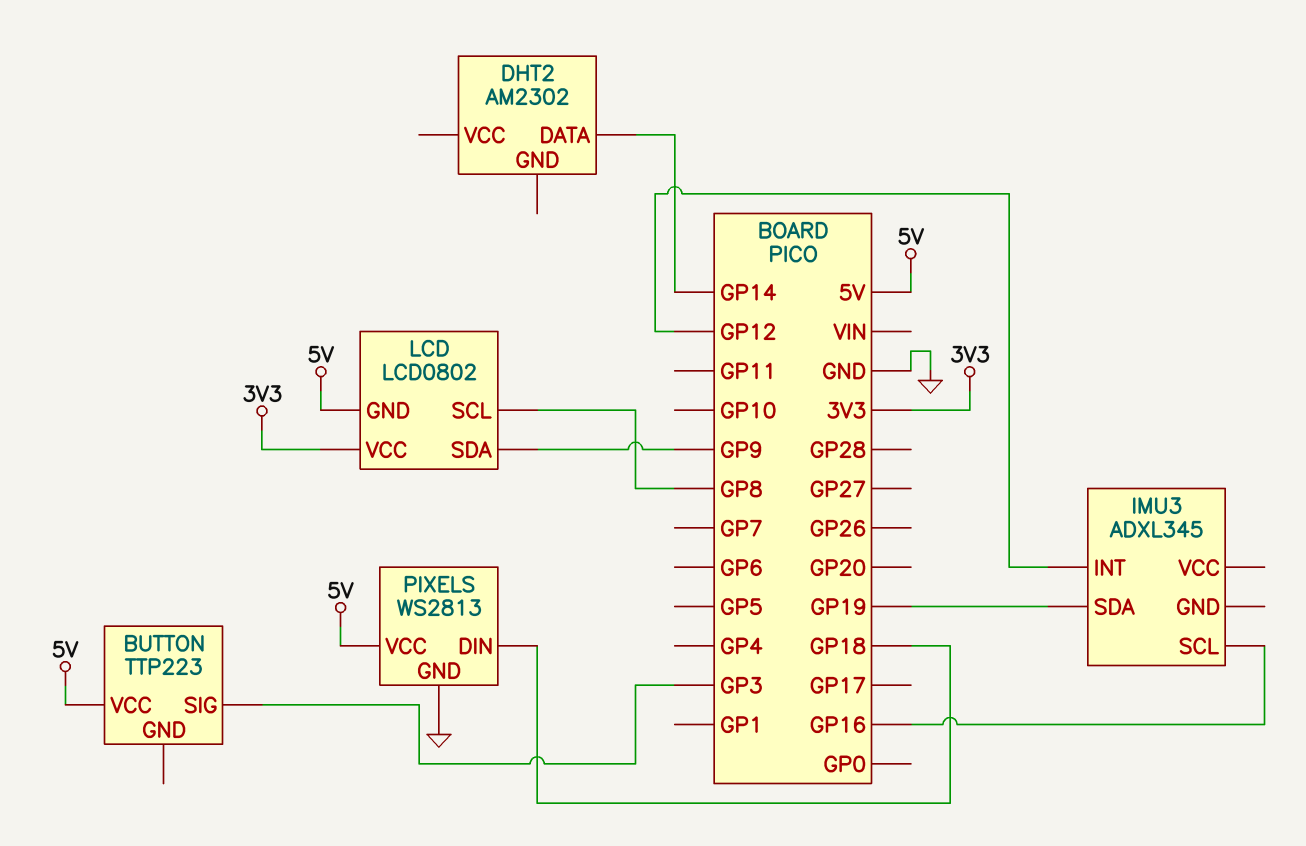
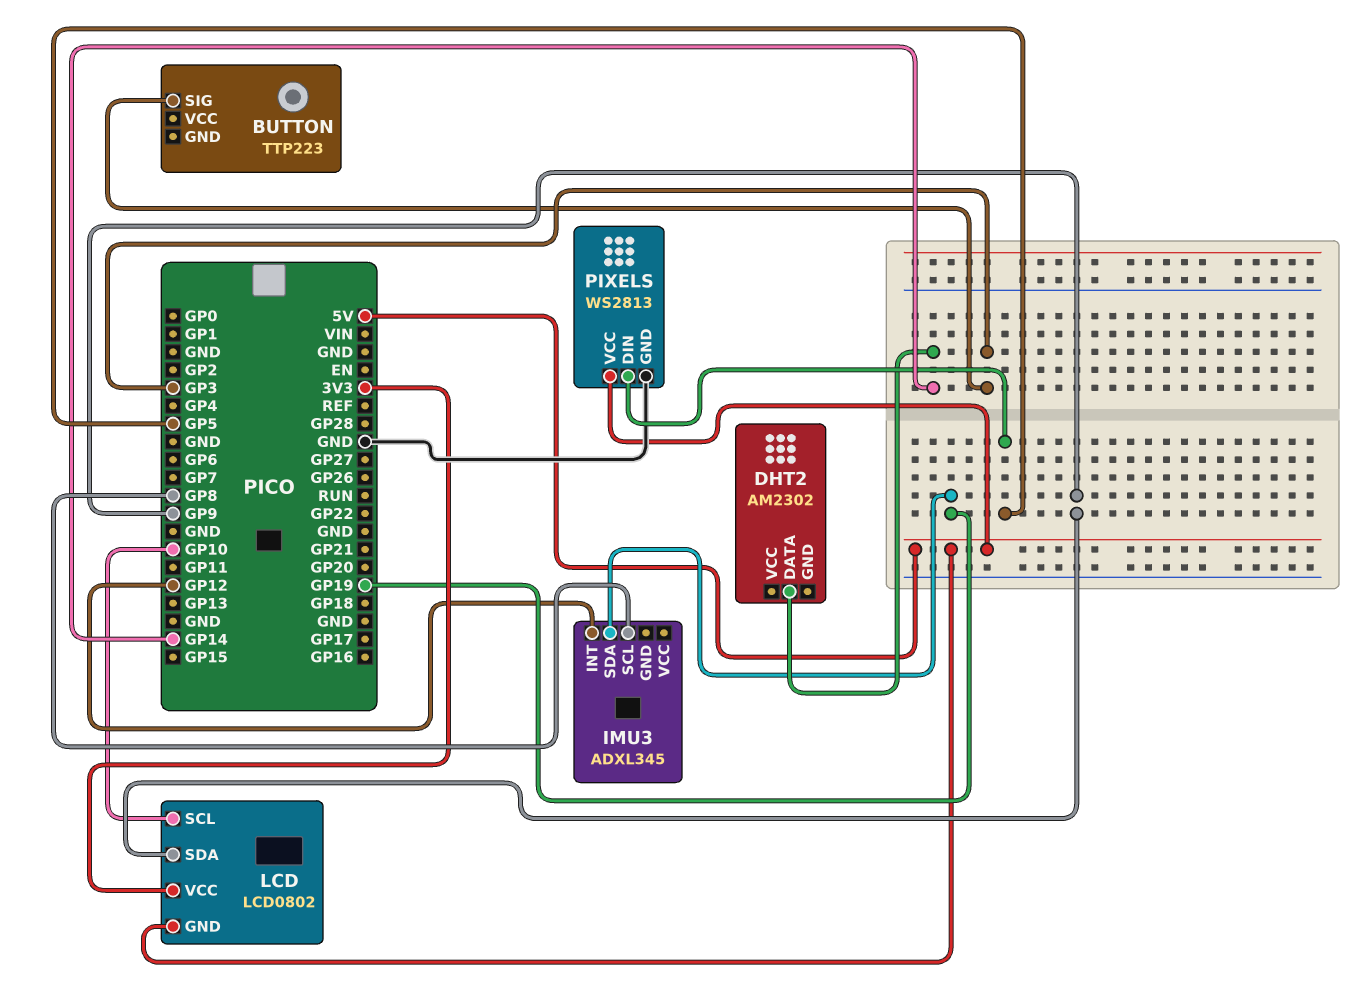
BUTTON pin VCC: 5V -> none
IMU3 pin SCL: GP16 -> GP8
LCD pin SCL: GP8 -> GP10
PIXELS pin DIN: GP18 -> GP5

